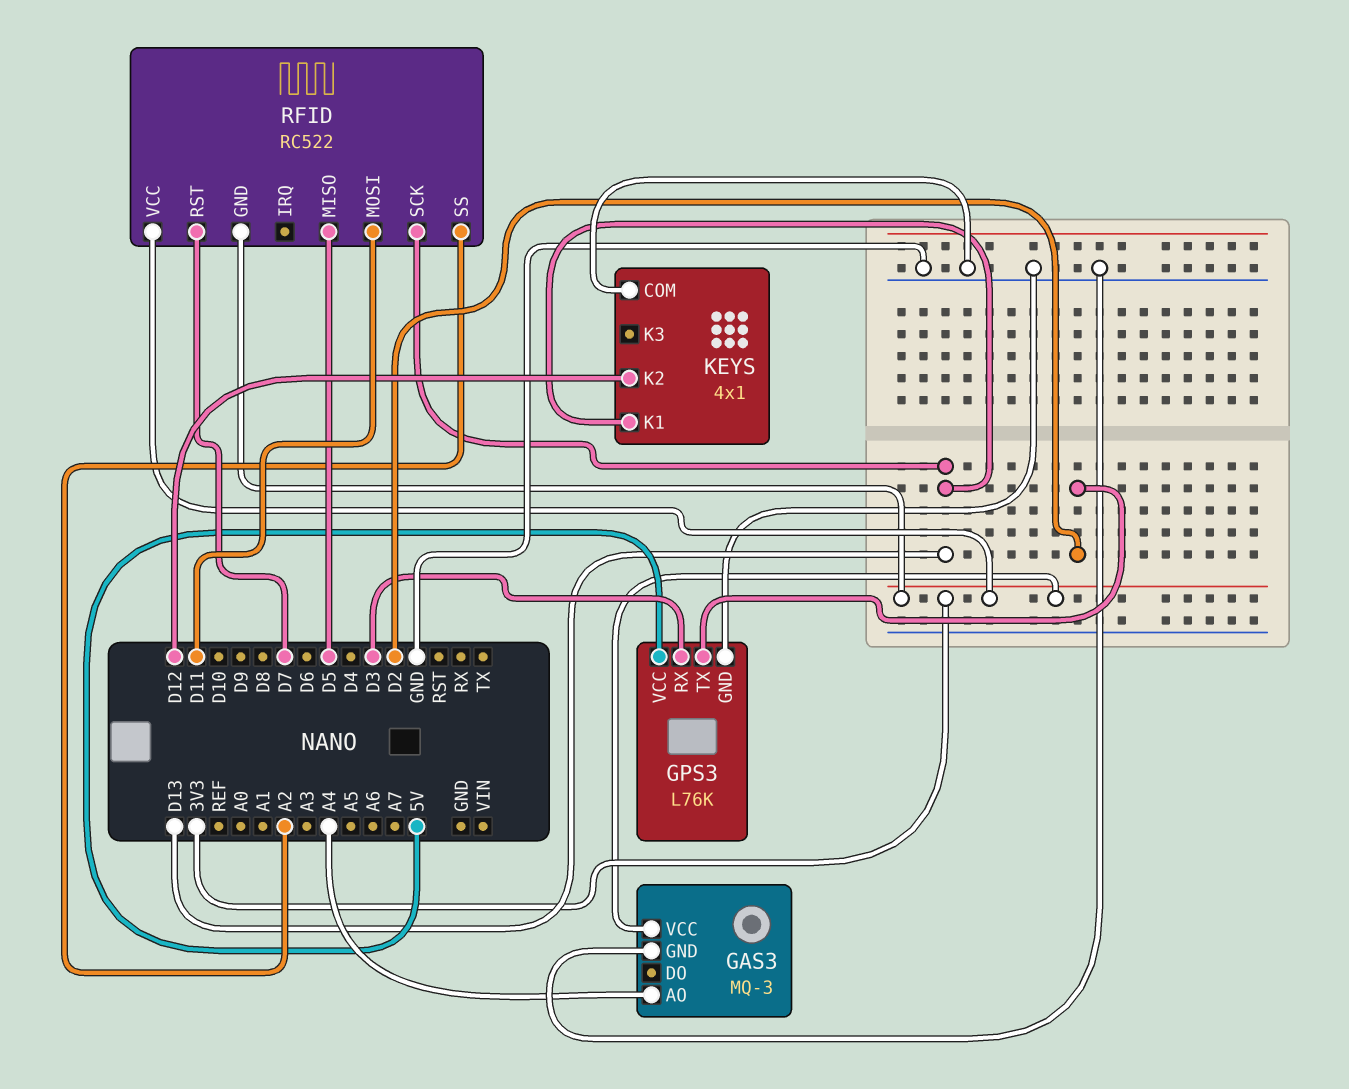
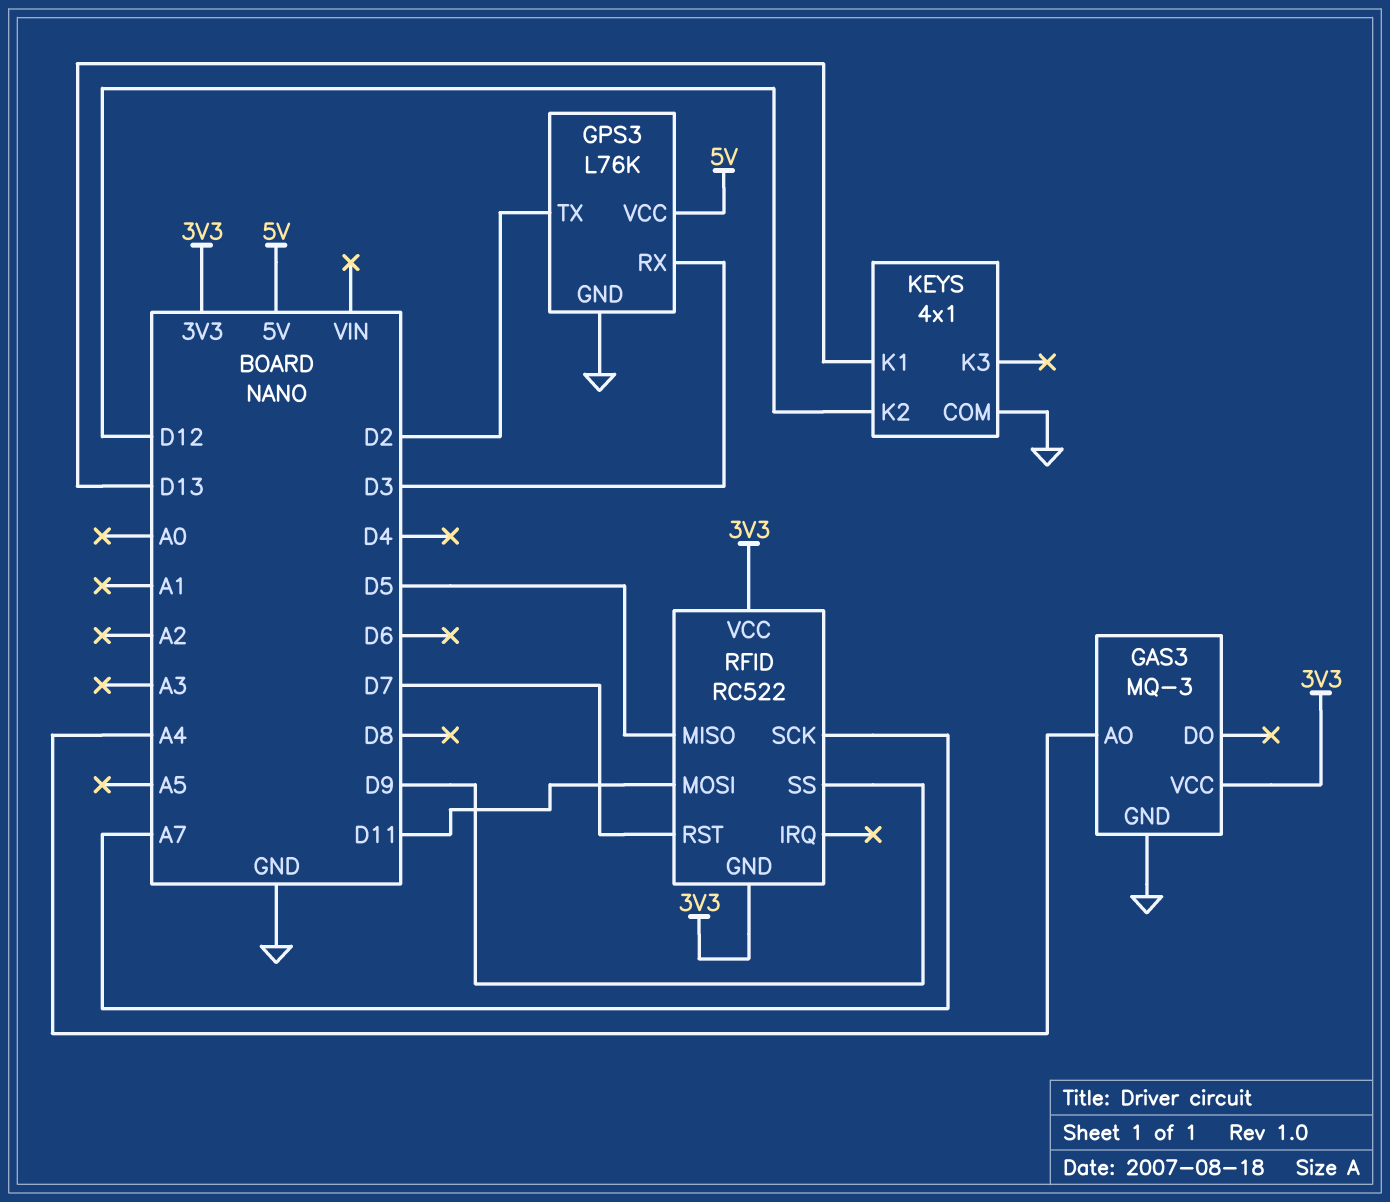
RFID pin SCK: D13 -> A7
RFID pin SS: A2 -> D9

